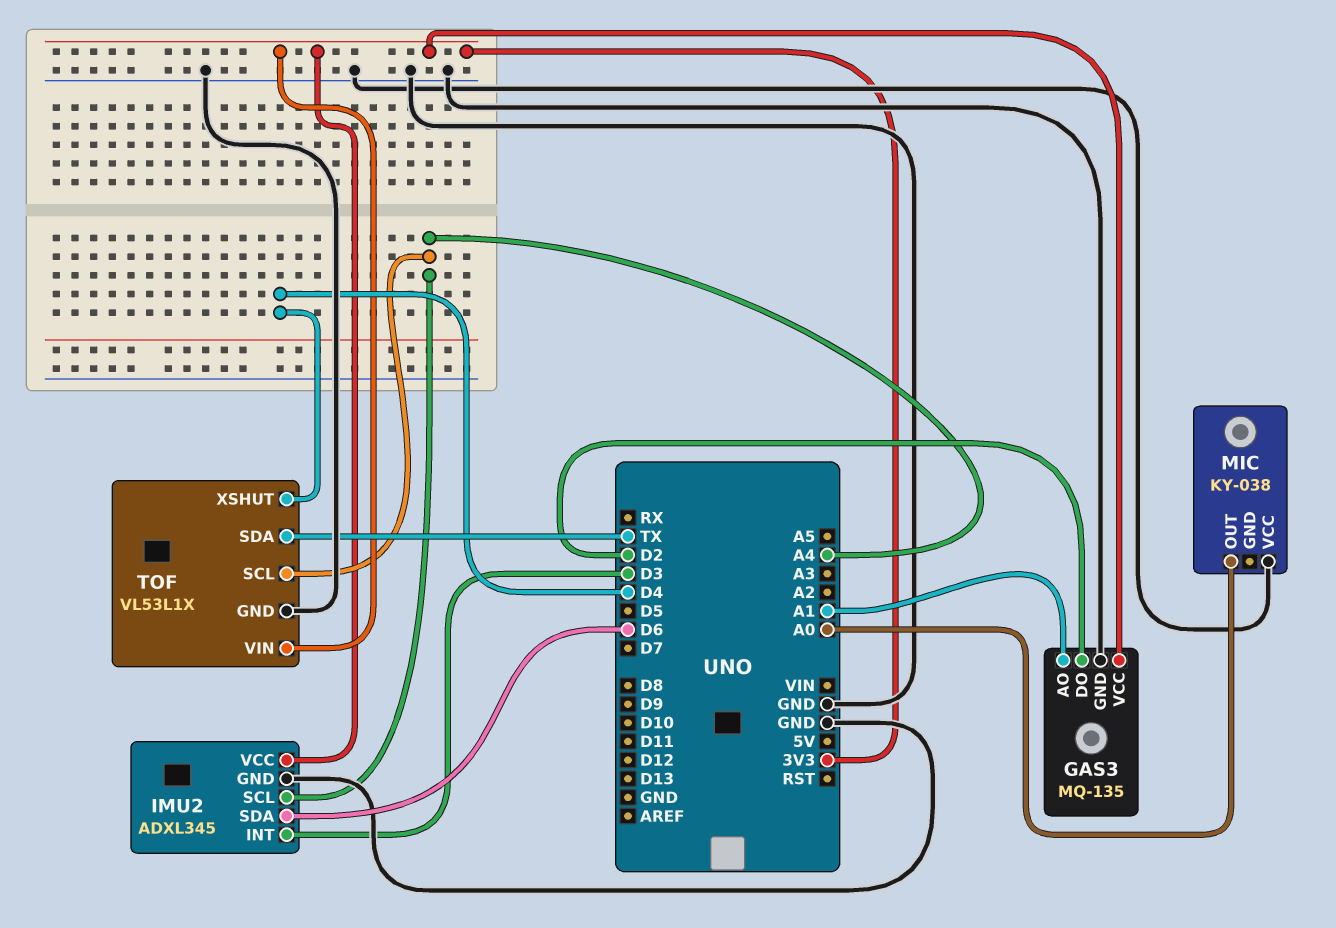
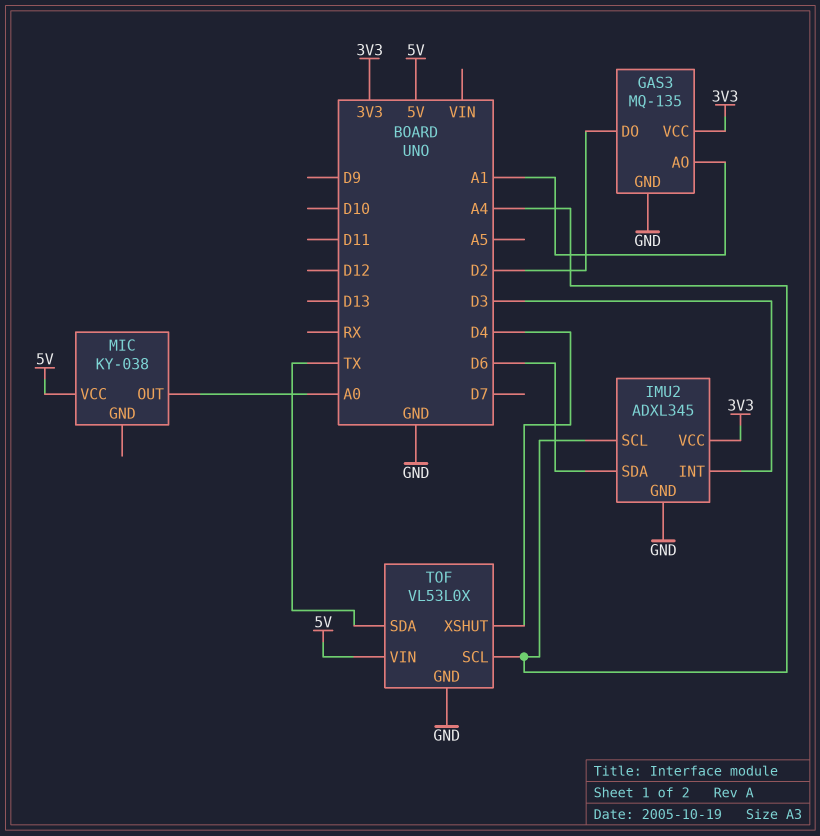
MIC pin VCC: GND -> 5V
TOF: VL53L1X -> VL53L0X
TOF pin VIN: 3V3 -> 5V

